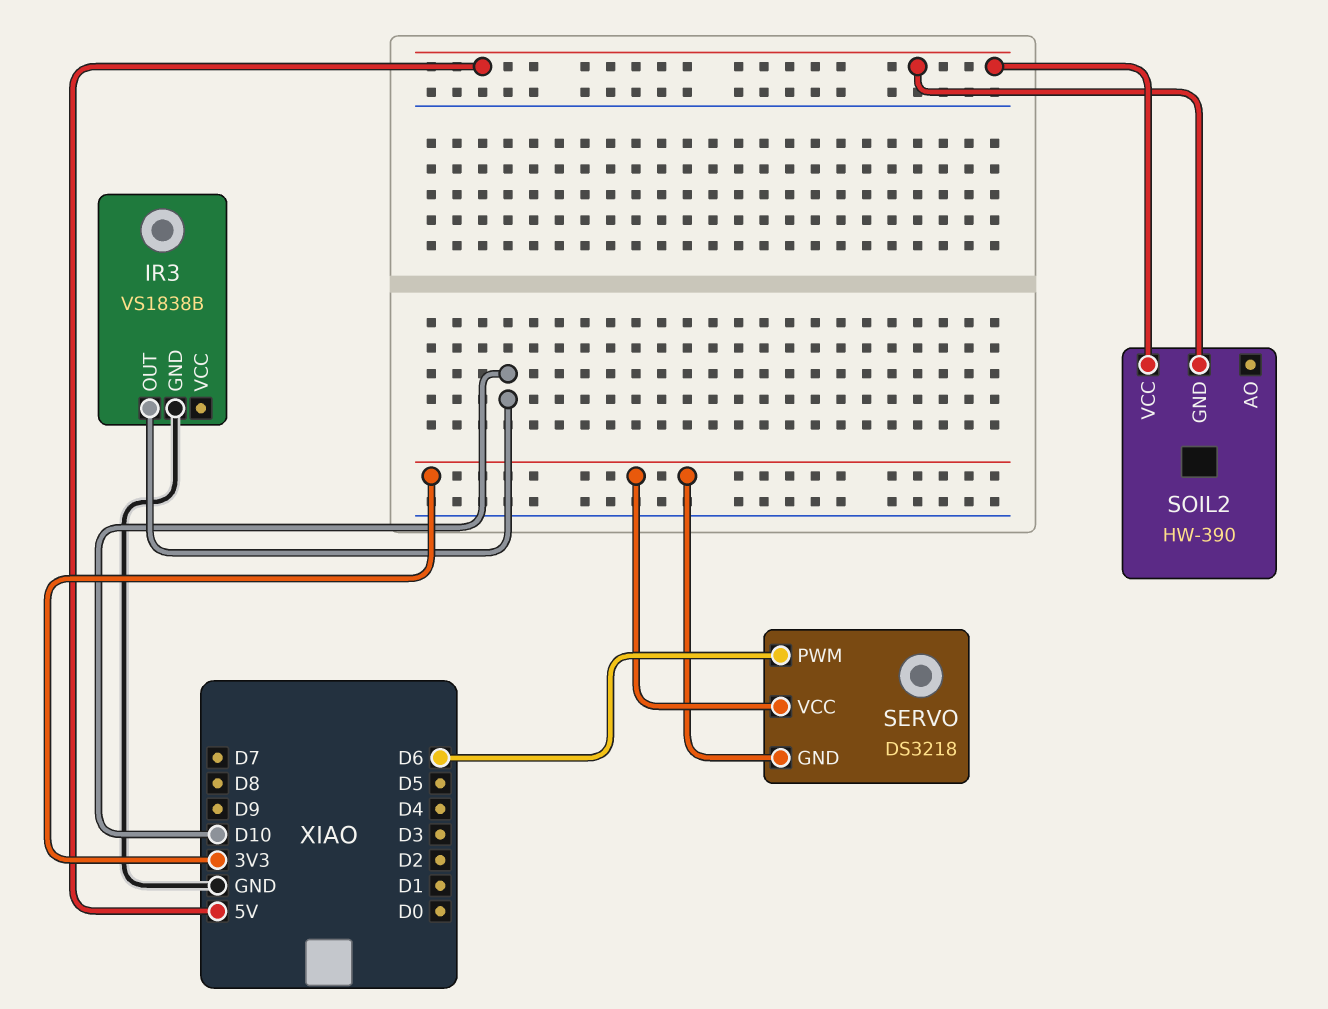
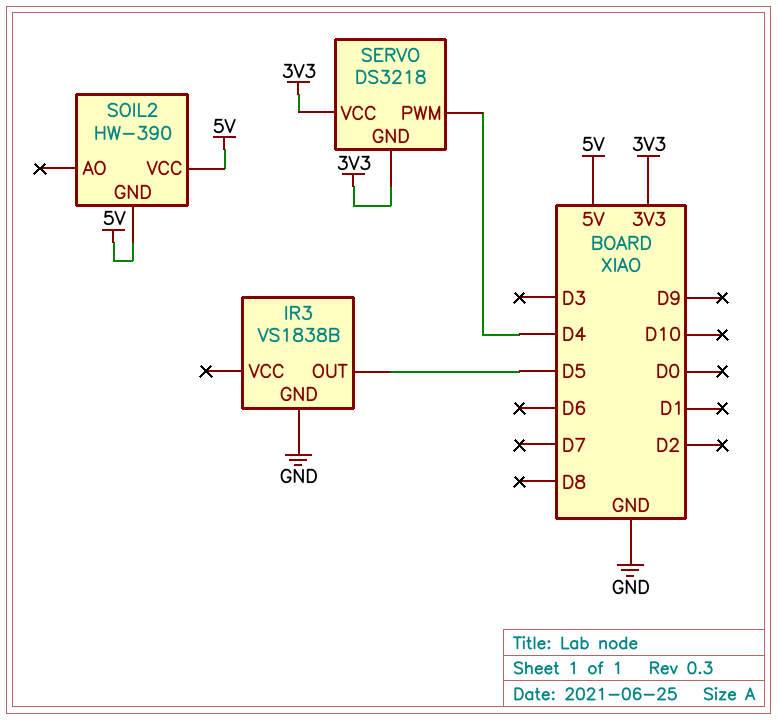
IR3 pin OUT: D10 -> D5
SERVO pin PWM: D6 -> D4

